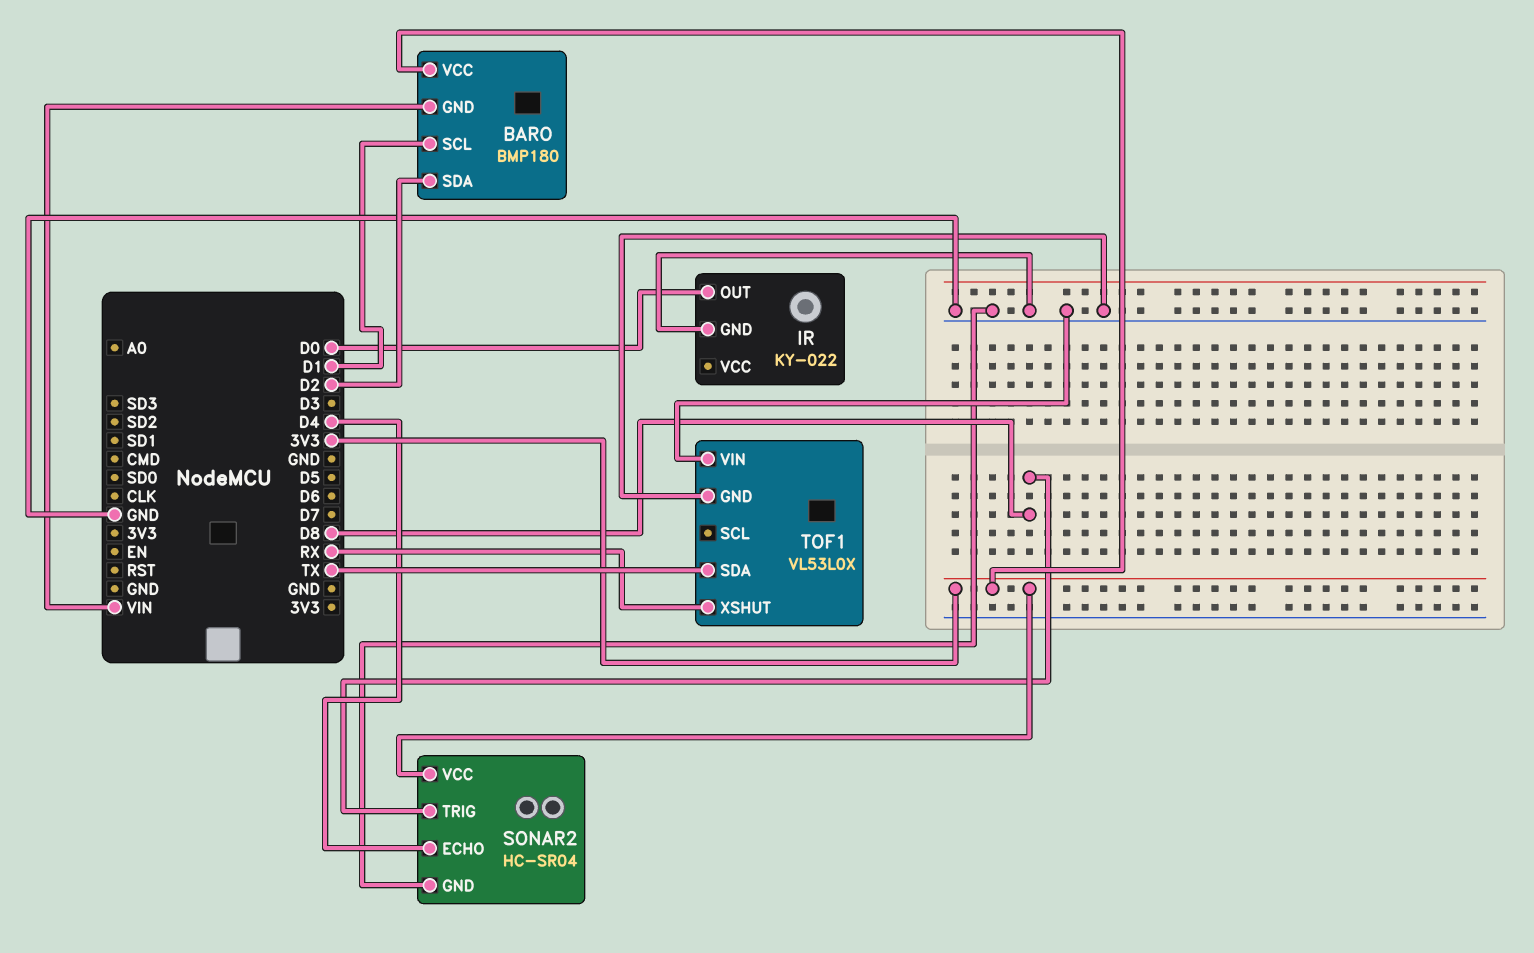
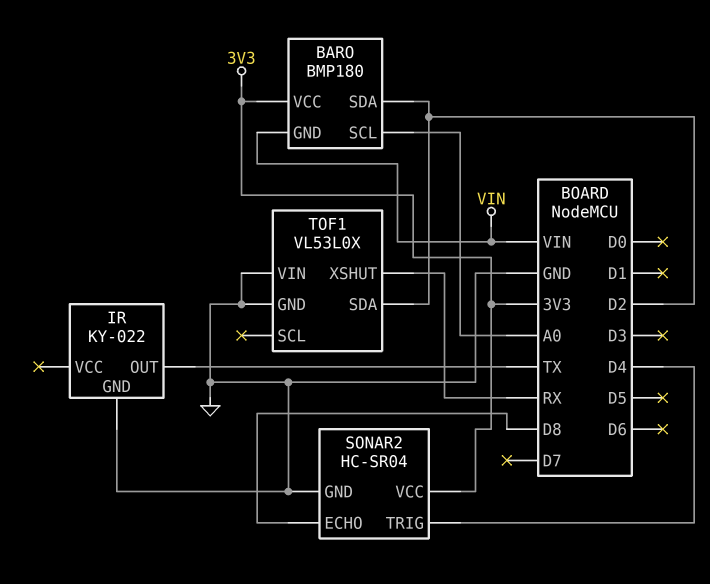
BARO pin SCL: D1 -> A0
IR pin OUT: D0 -> TX
SONAR2 pin ECHO: D4 -> D8
SONAR2 pin TRIG: D8 -> D4
TOF1 pin SDA: TX -> D2

